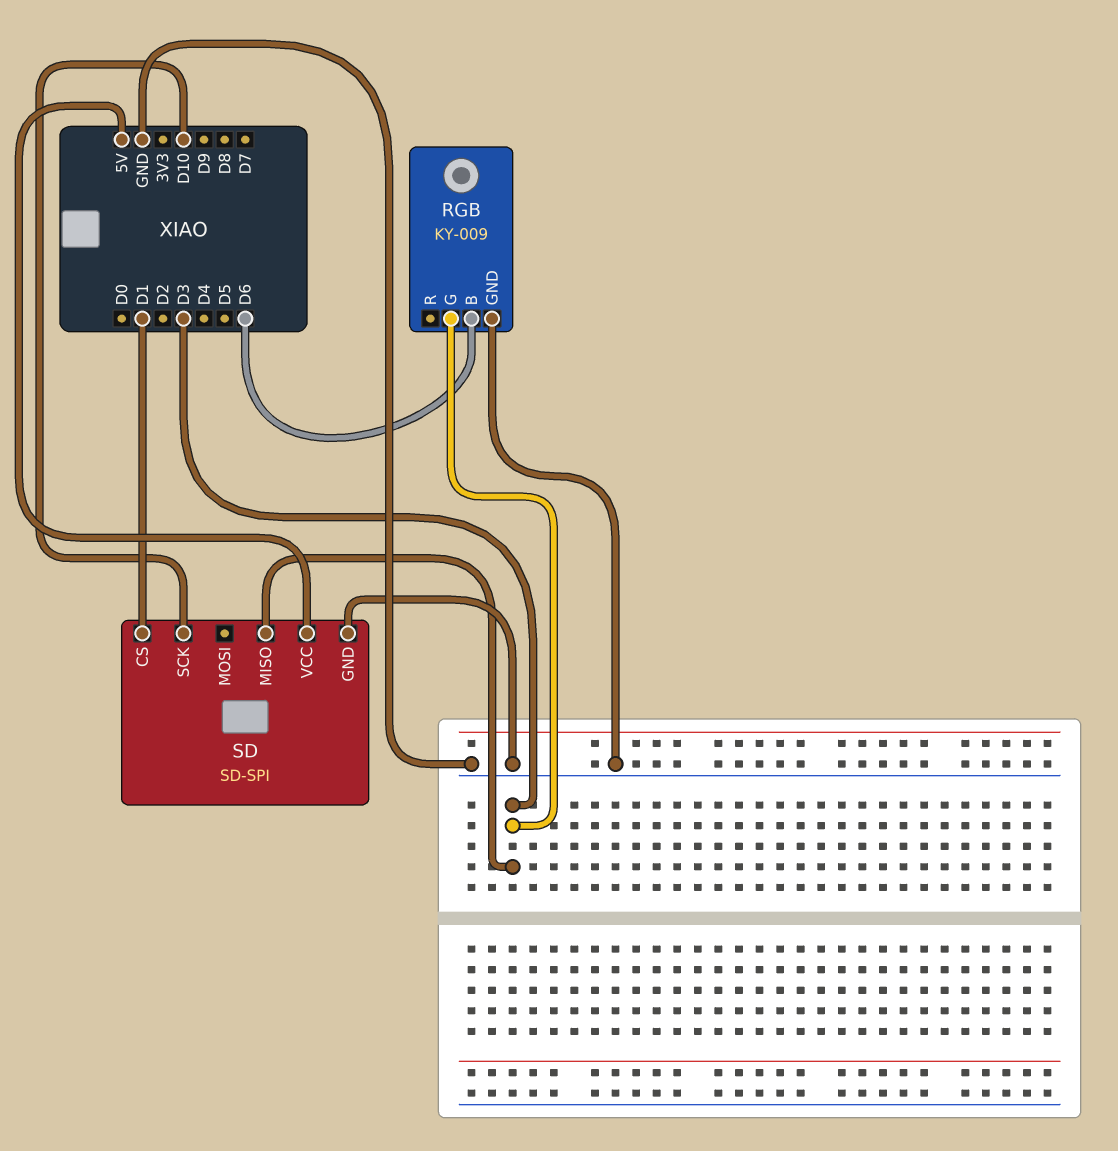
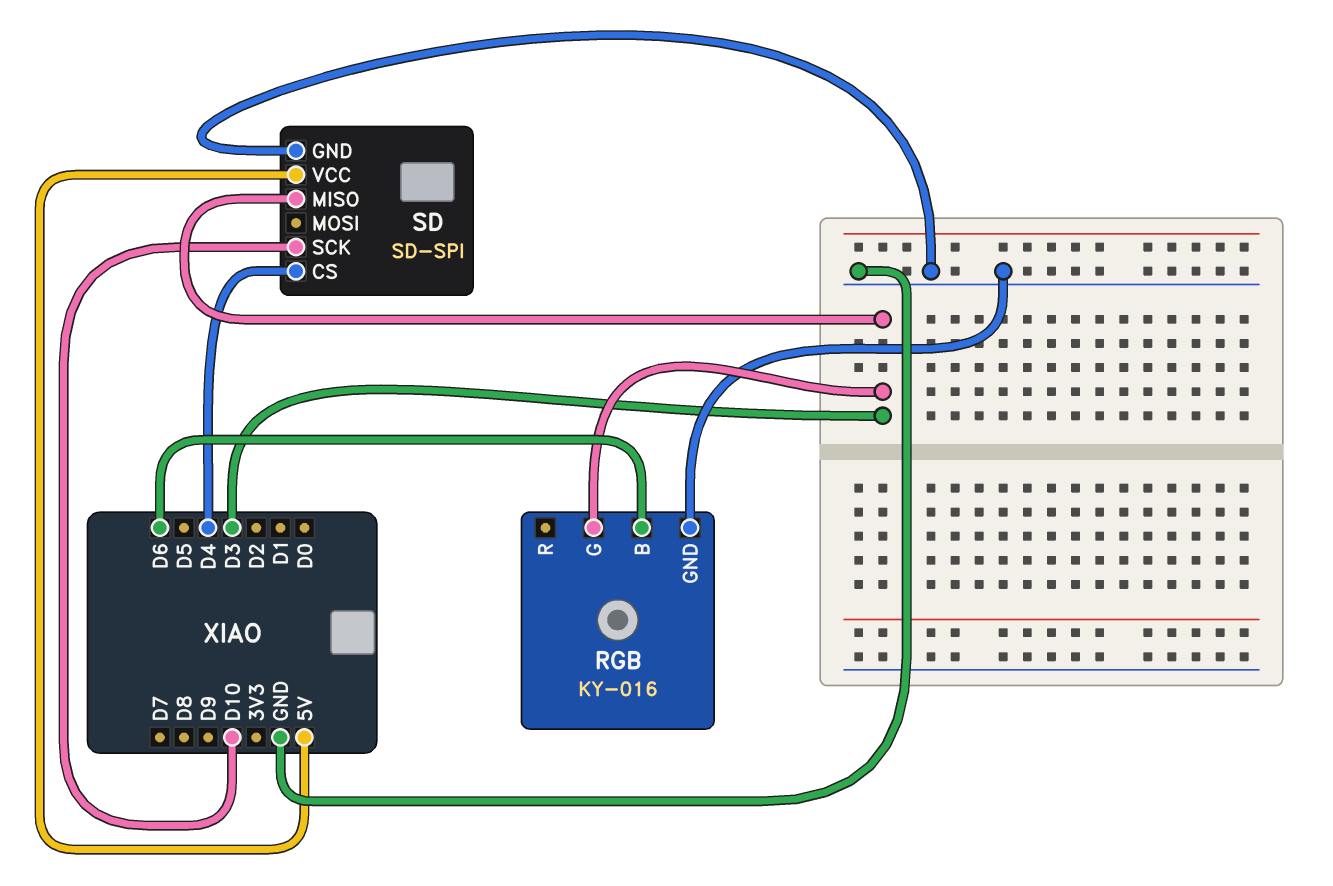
RGB: KY-009 -> KY-016
SD pin CS: D1 -> D4

